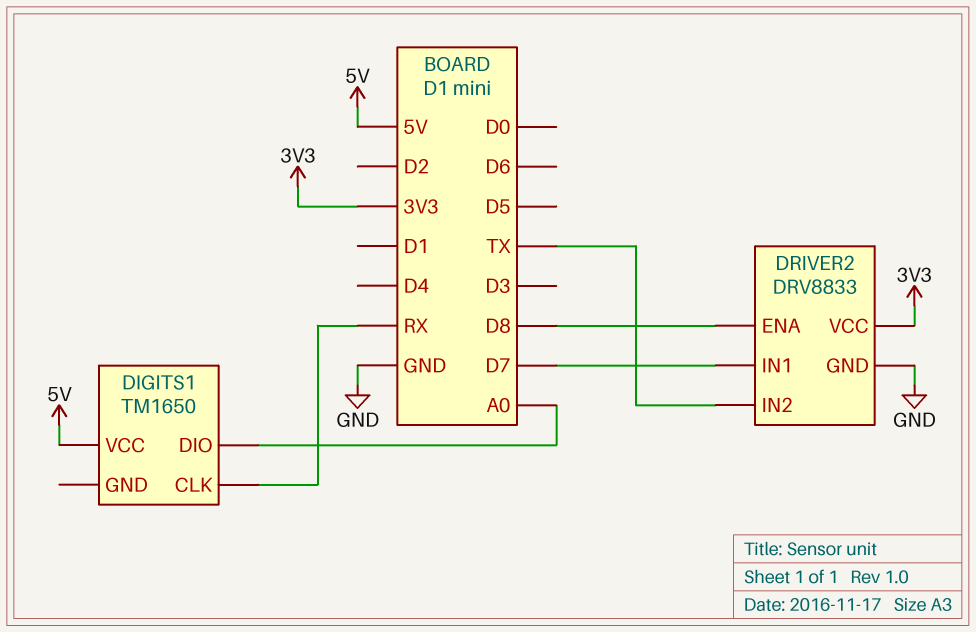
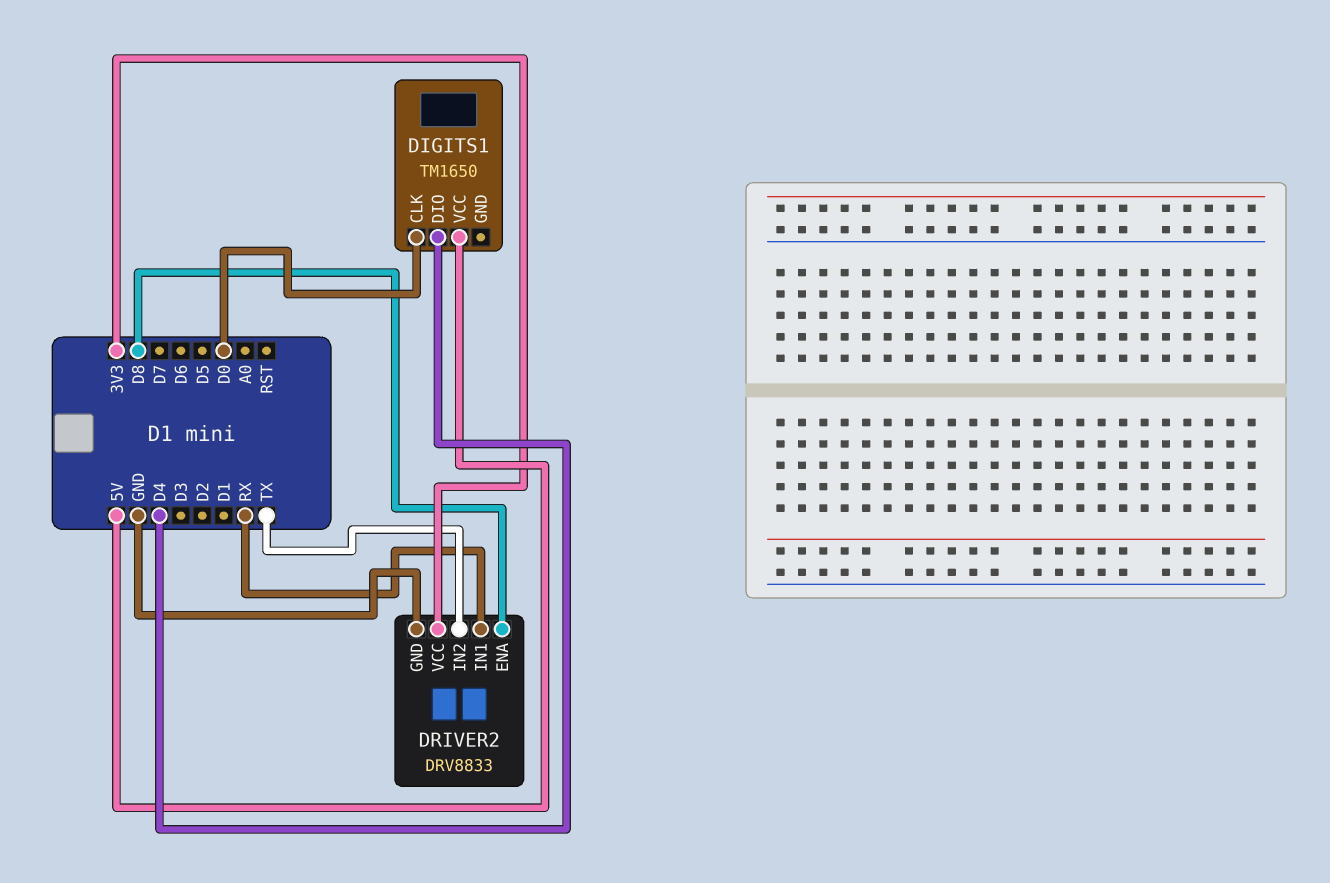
DIGITS1 pin CLK: RX -> D0
DIGITS1 pin DIO: A0 -> D4
DRIVER2 pin IN1: D7 -> RX

